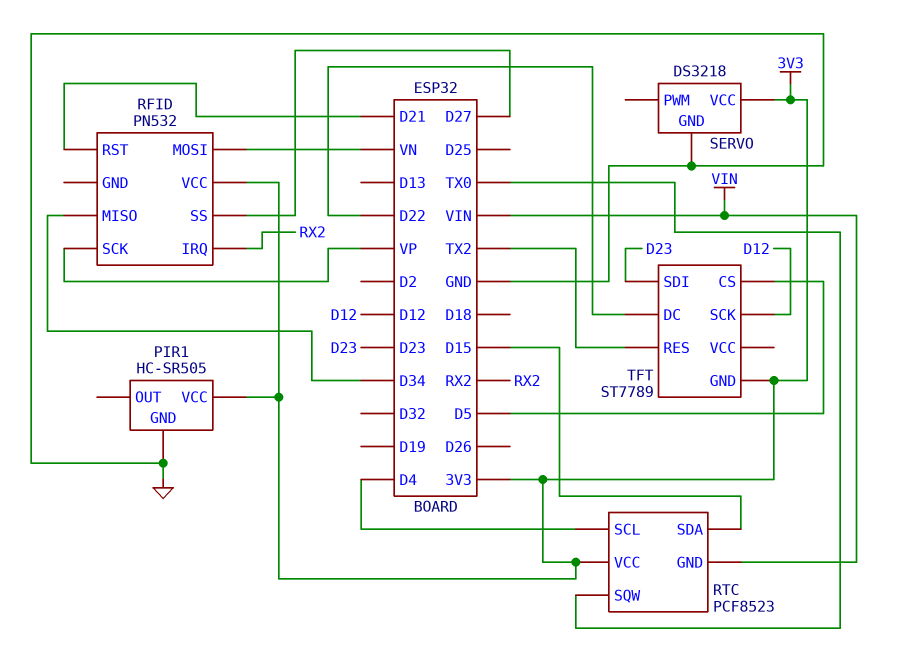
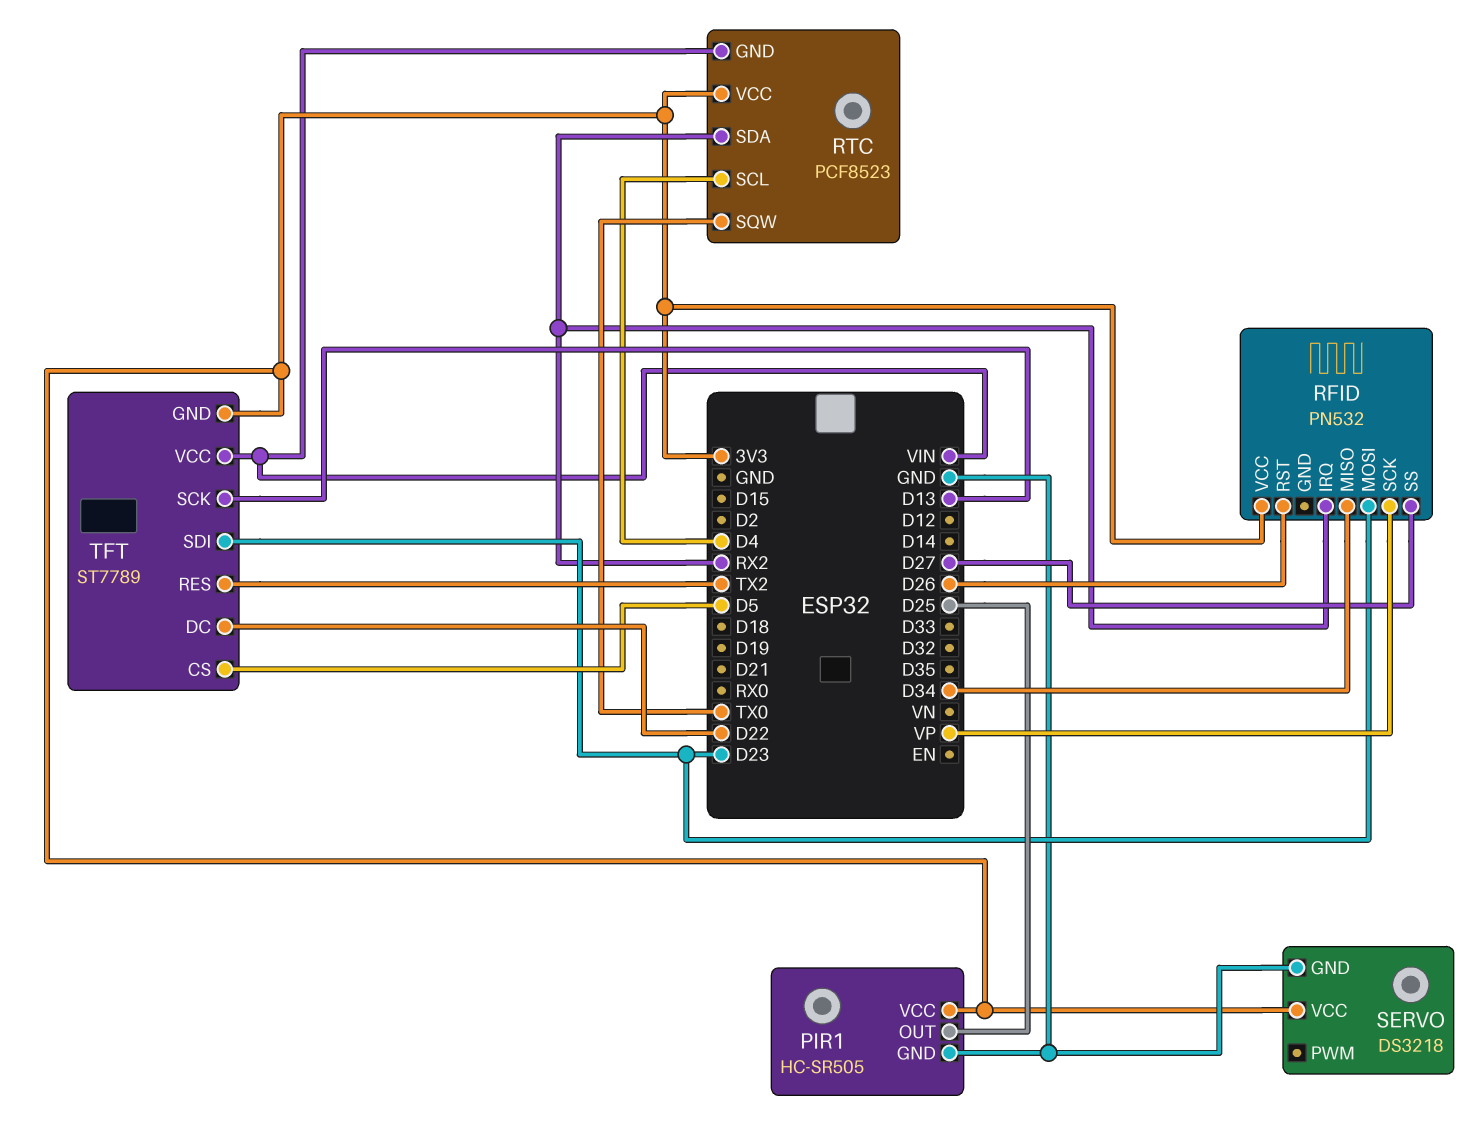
PIR1 pin OUT: none -> D25
RFID pin MOSI: VN -> D23
RFID pin RST: D21 -> D26
RTC pin SDA: D15 -> RX2
TFT pin SCK: D12 -> D13
TFT pin VCC: none -> VIN

